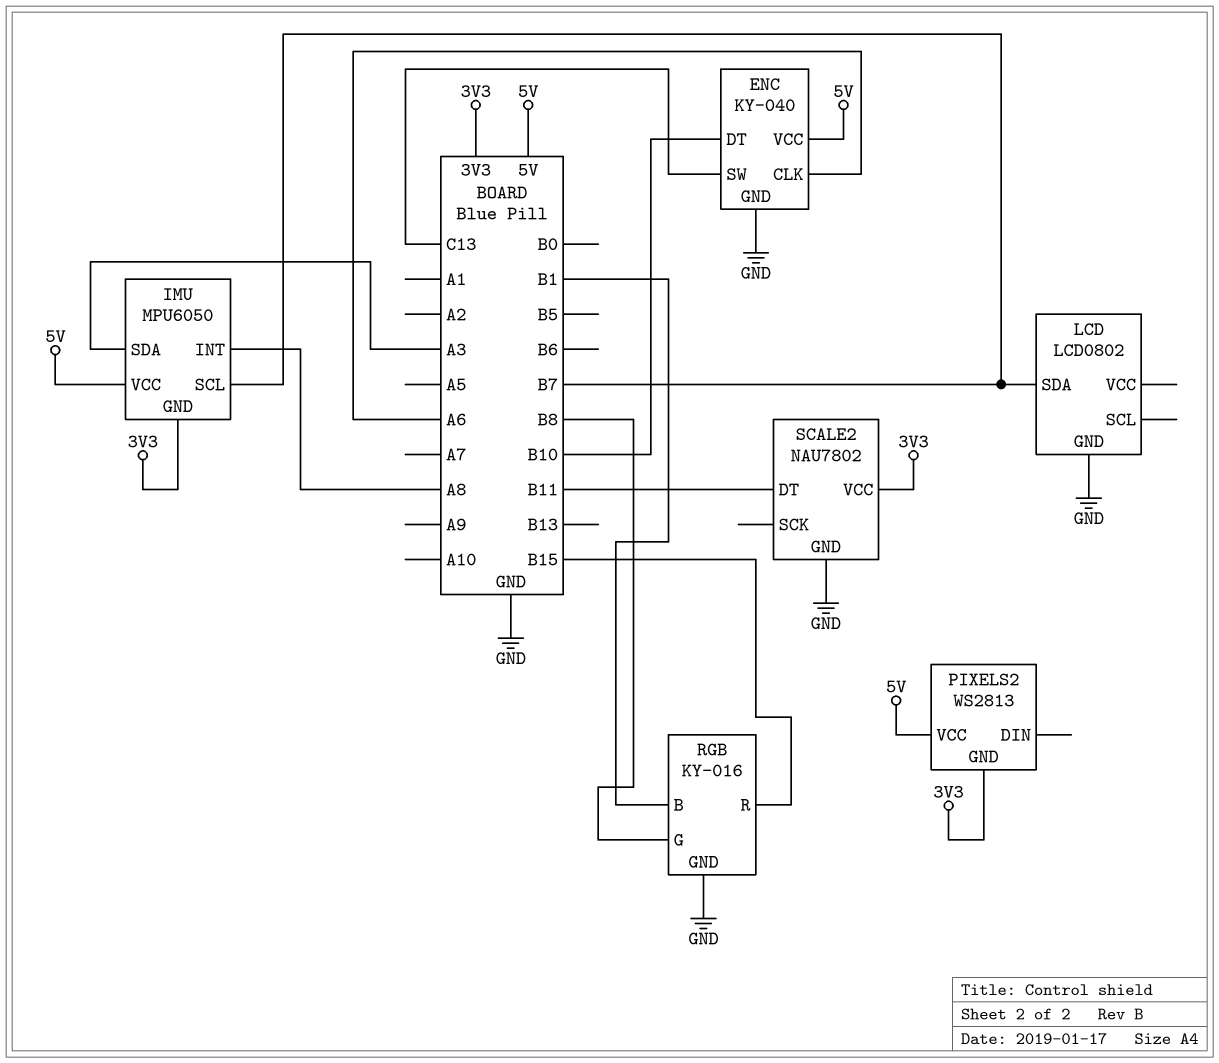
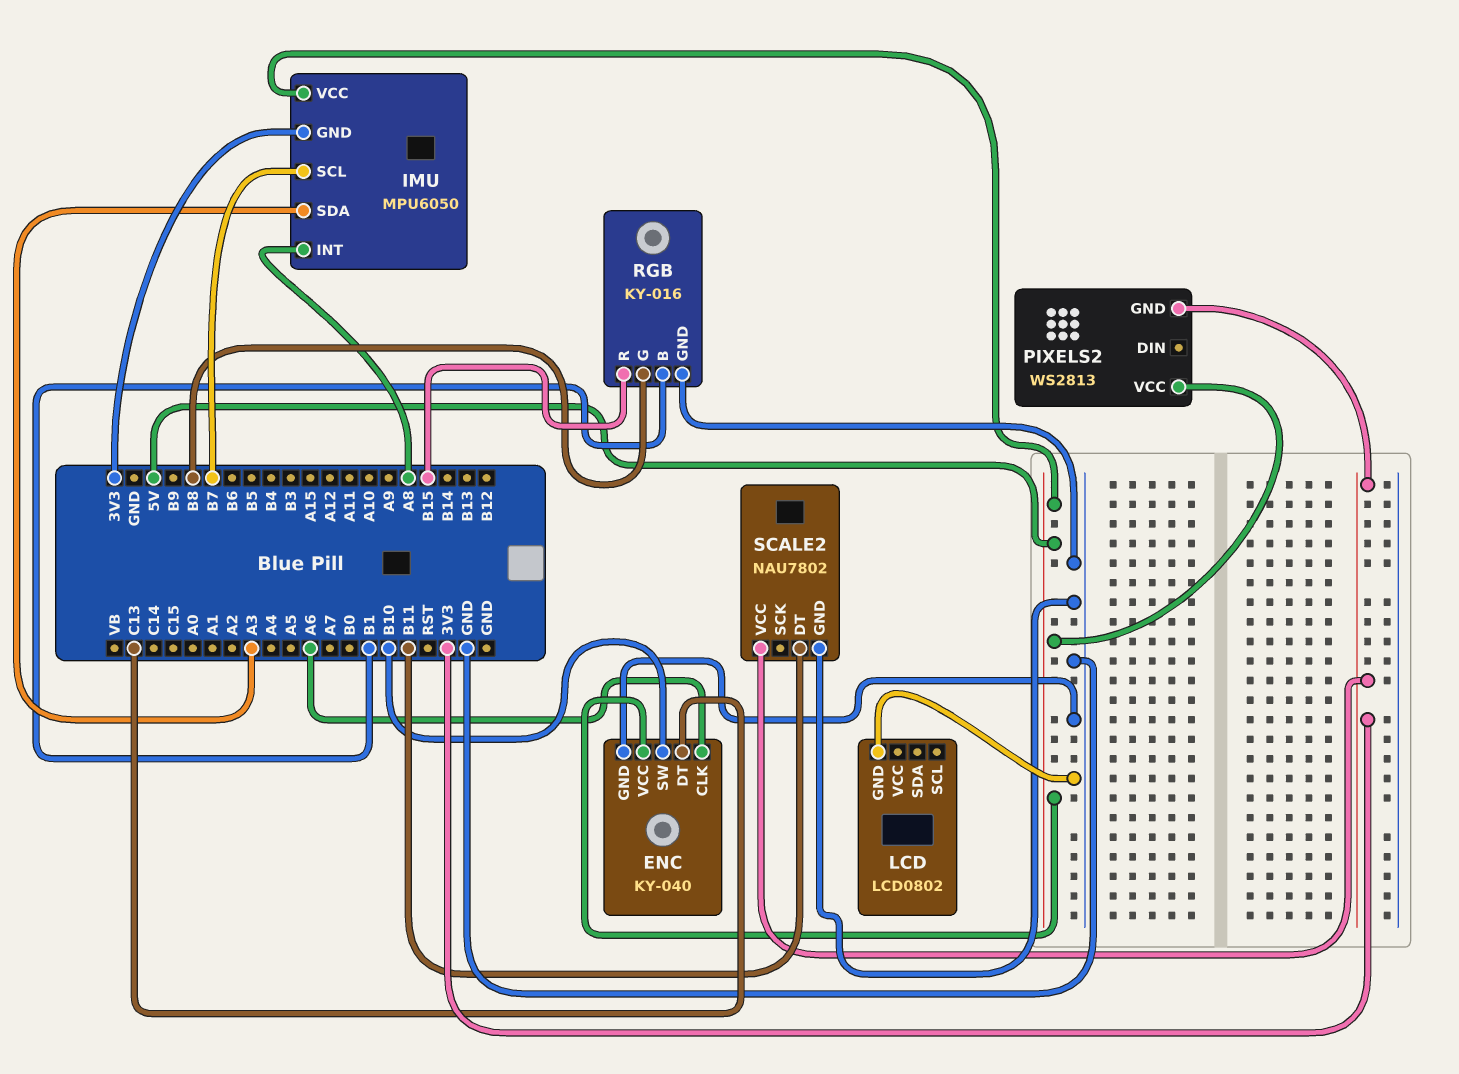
ENC pin DT: B10 -> C13
ENC pin SW: C13 -> B10
LCD pin SDA: B7 -> none

